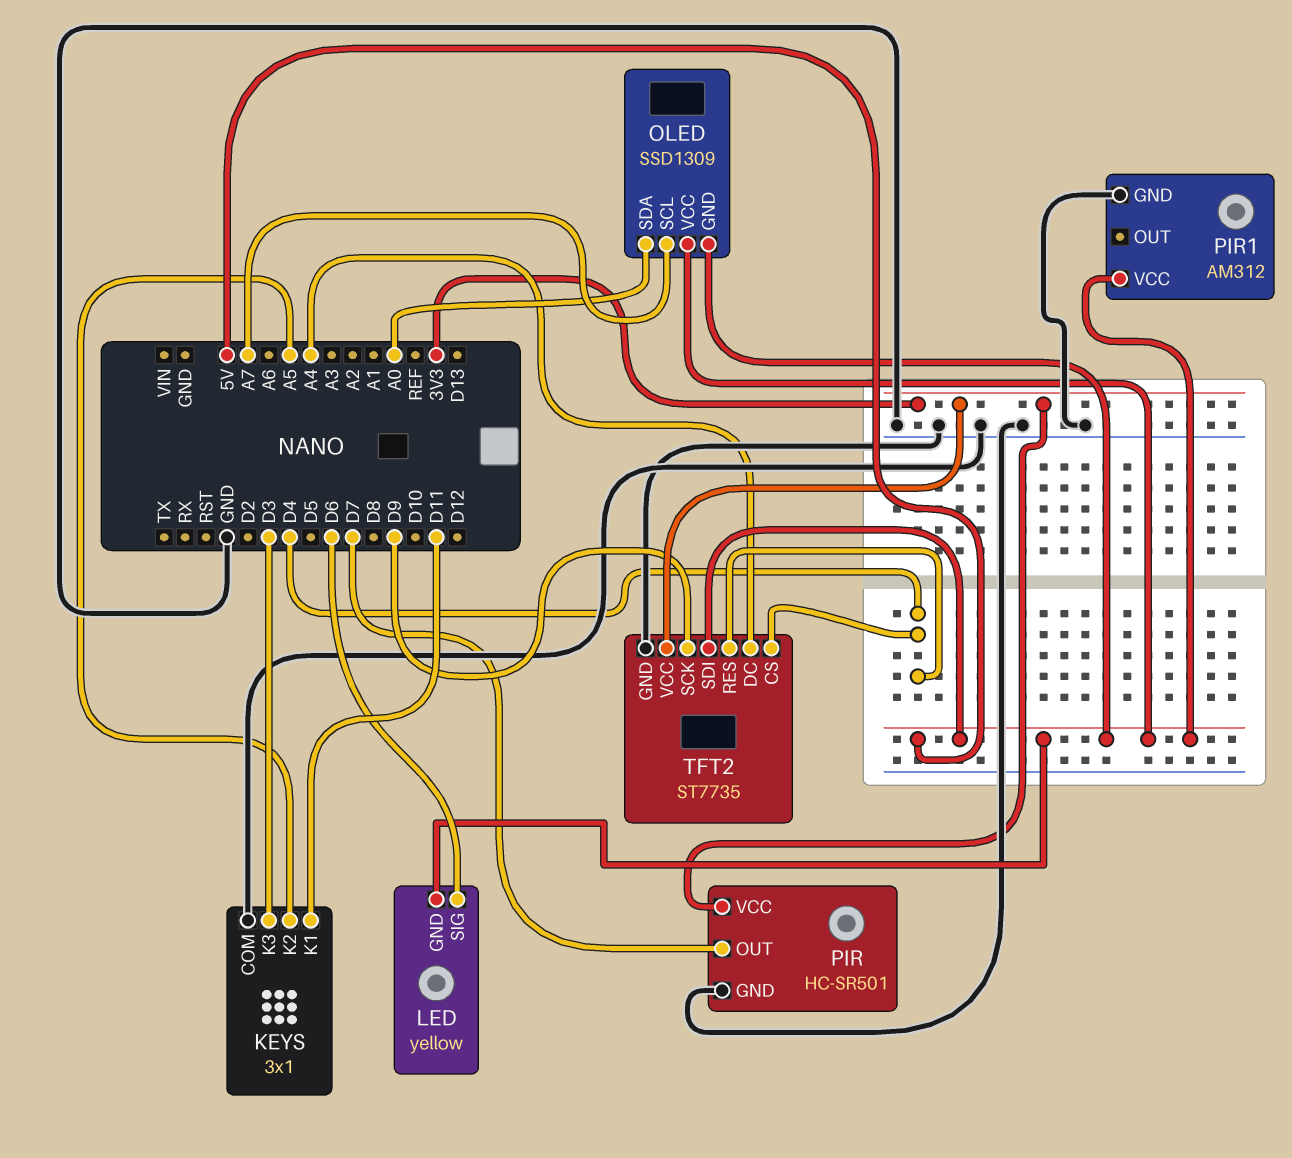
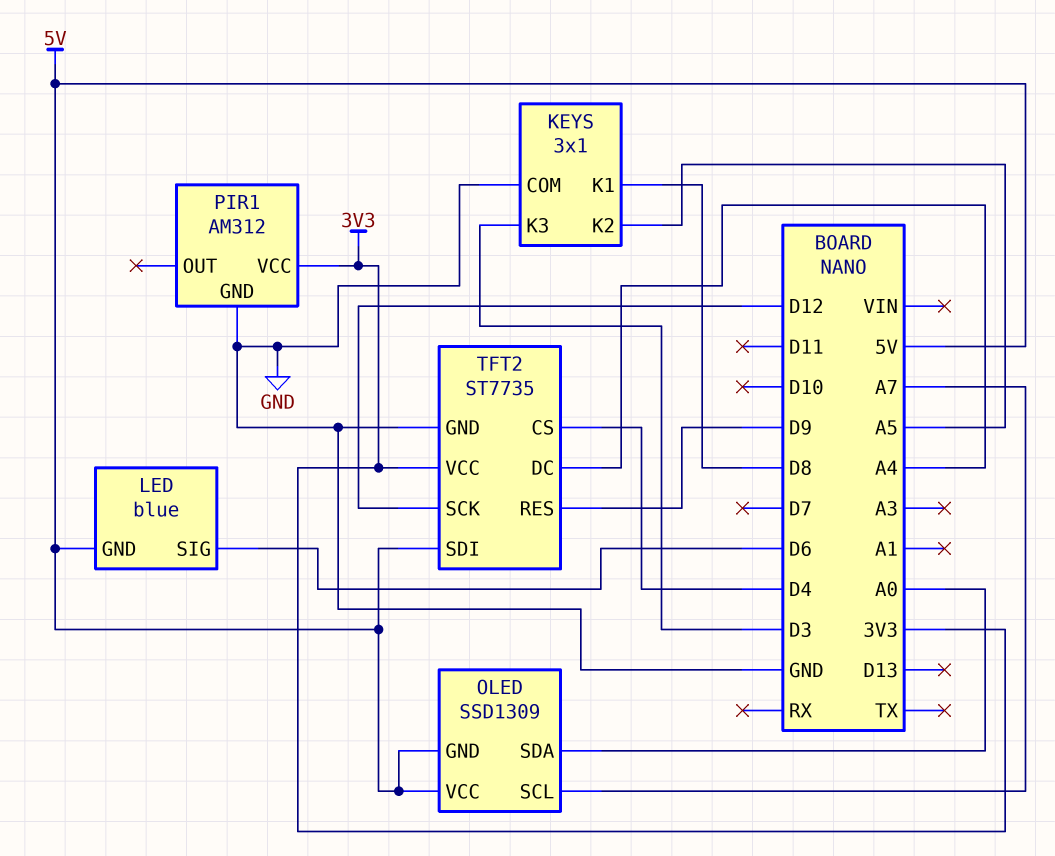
KEYS pin K1: D11 -> D8
LED: yellow -> blue
PIR: HC-SR501 -> none
PIR pin GND: GND -> none
PIR pin OUT: D7 -> none
PIR pin VCC: 3V3 -> none
PIR1 pin VCC: 5V -> 3V3
TFT2 pin RES: D4 -> D9
TFT2 pin SCK: D9 -> D12

